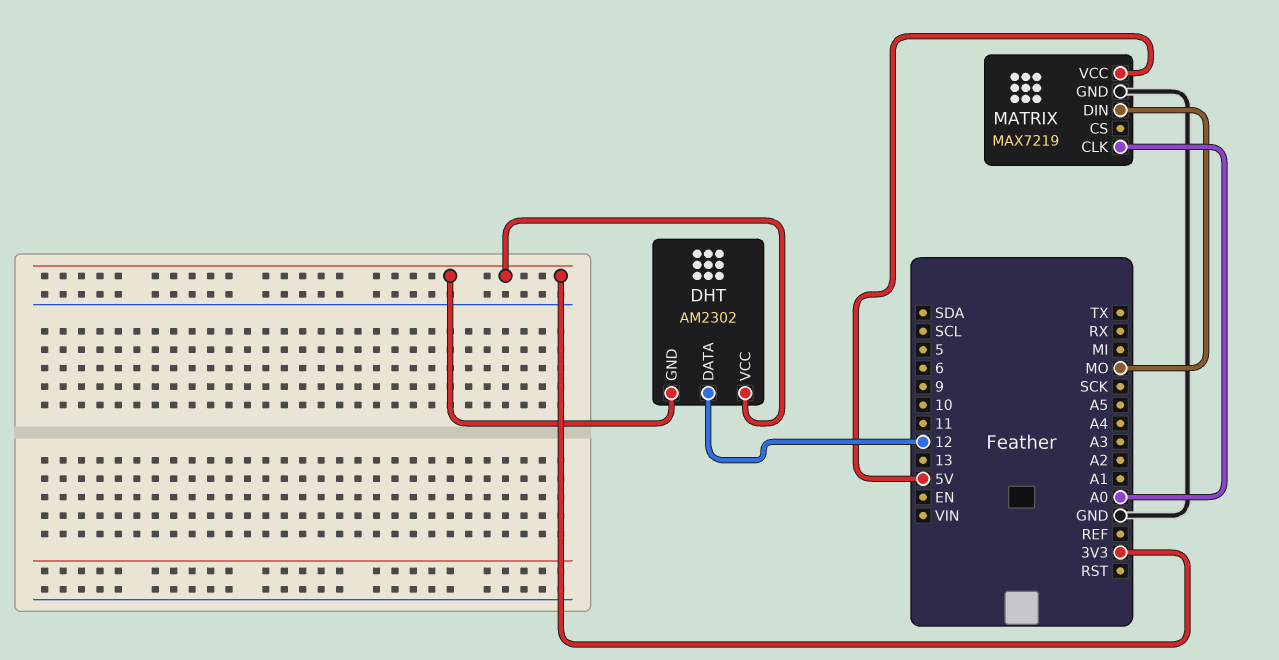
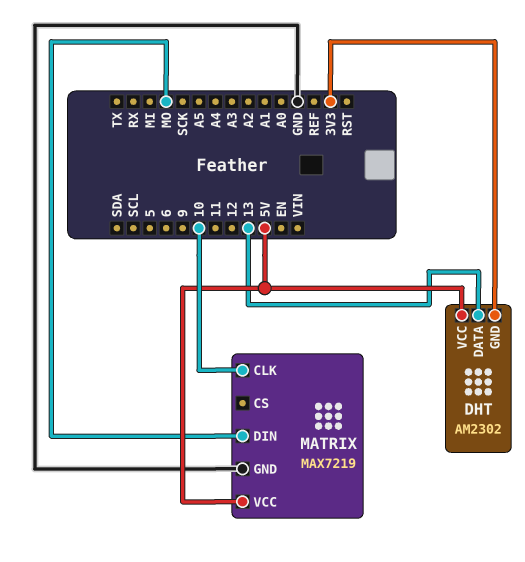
DHT pin DATA: 12 -> 13
DHT pin VCC: 3V3 -> 5V
MATRIX pin CLK: A0 -> 10

